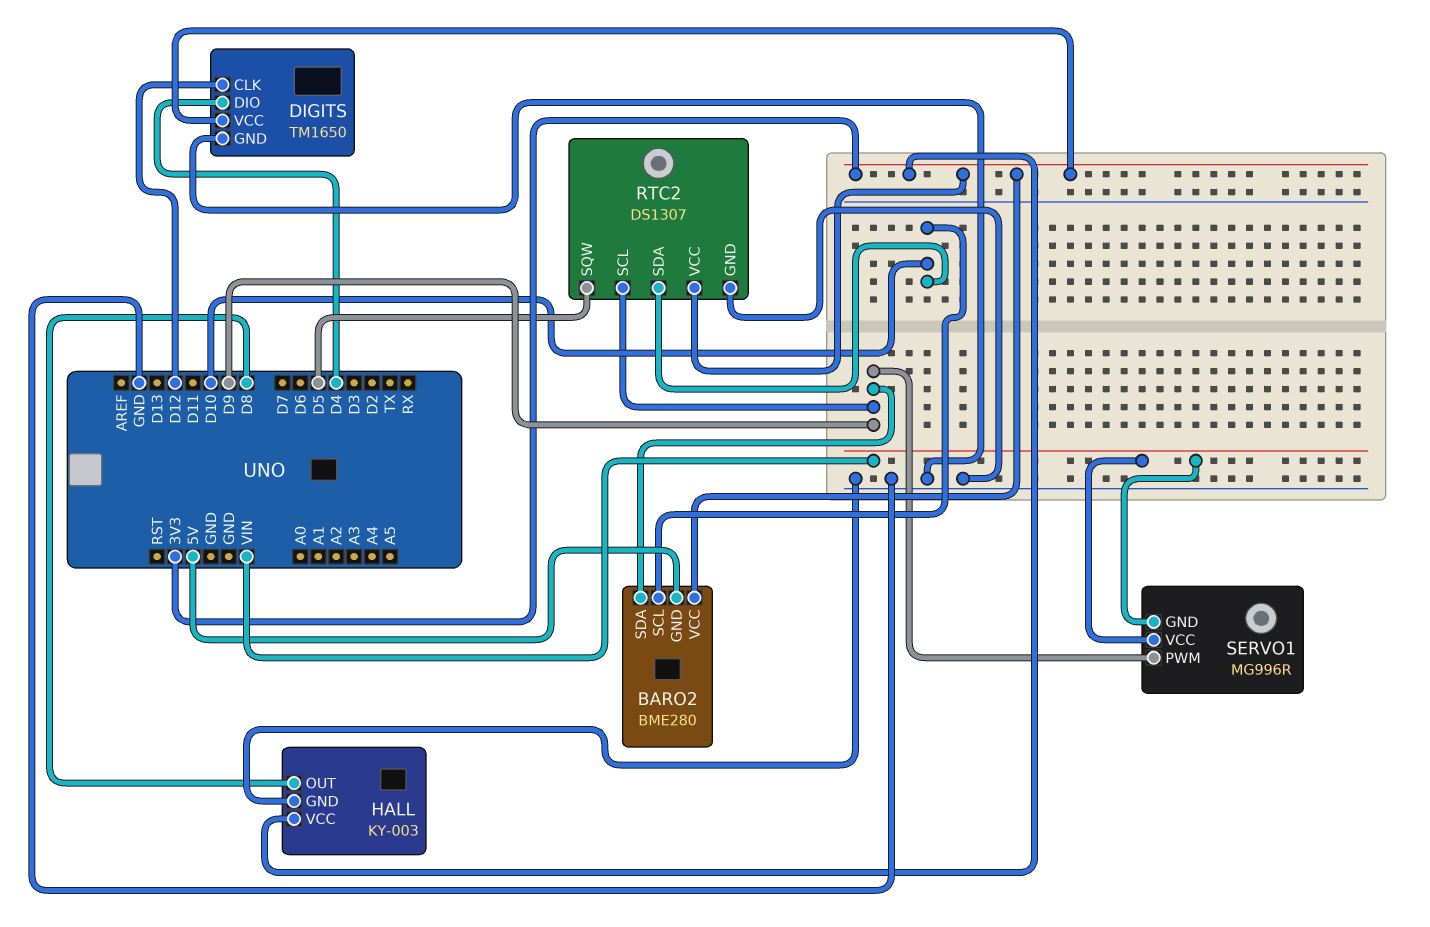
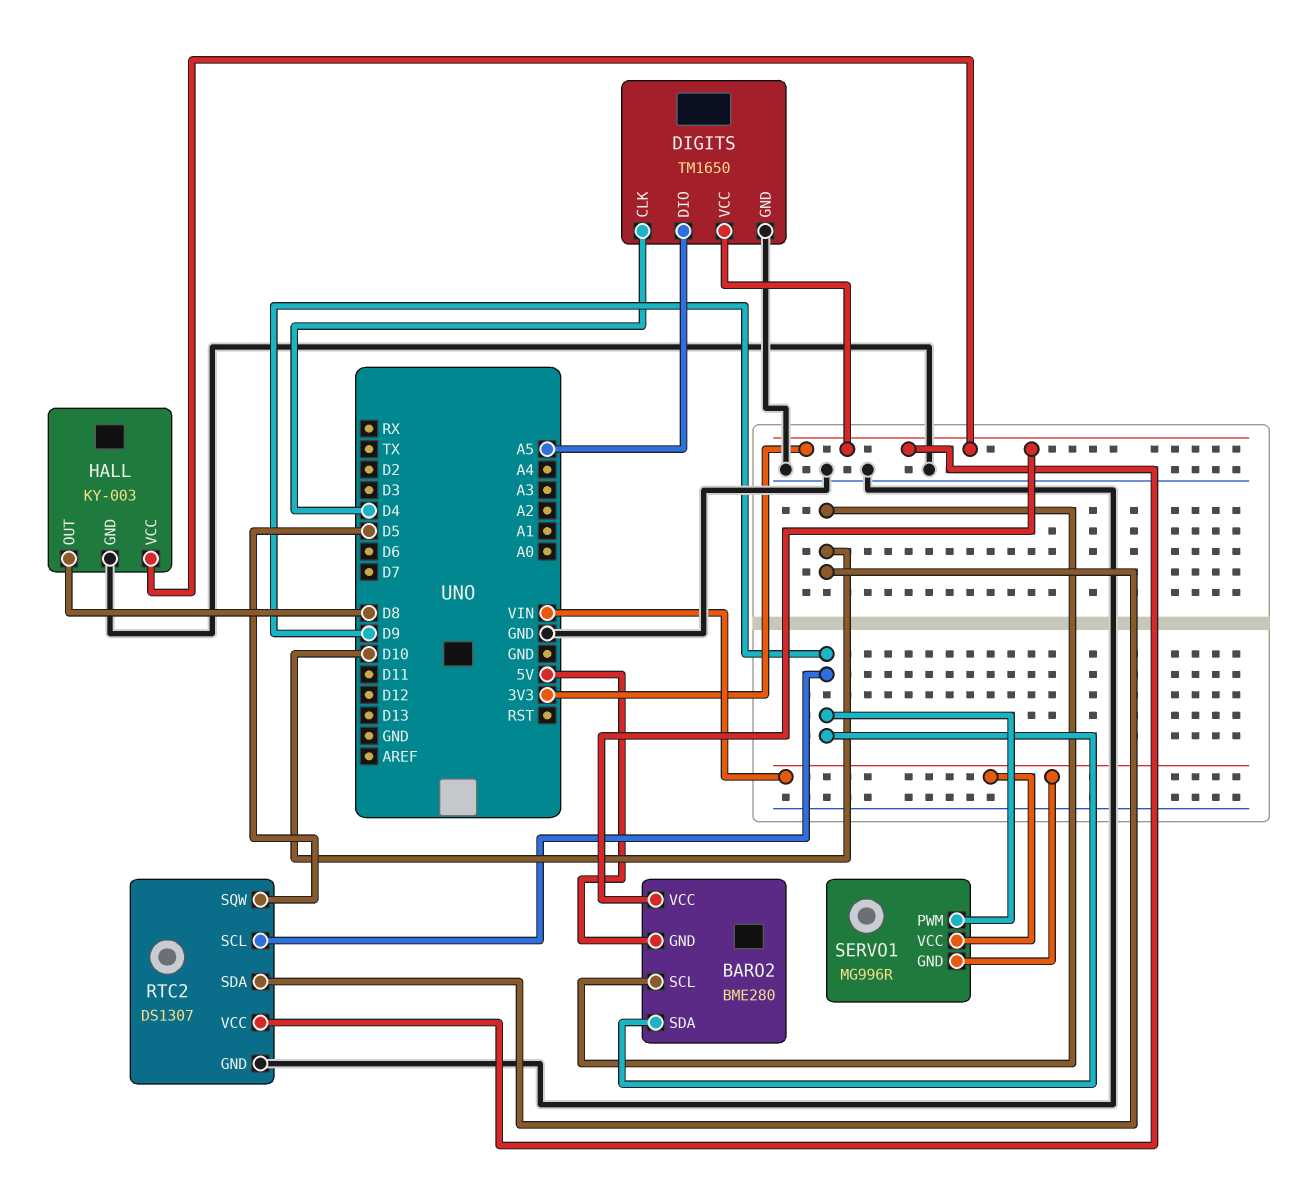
DIGITS pin CLK: D12 -> D4
DIGITS pin DIO: D4 -> A5

